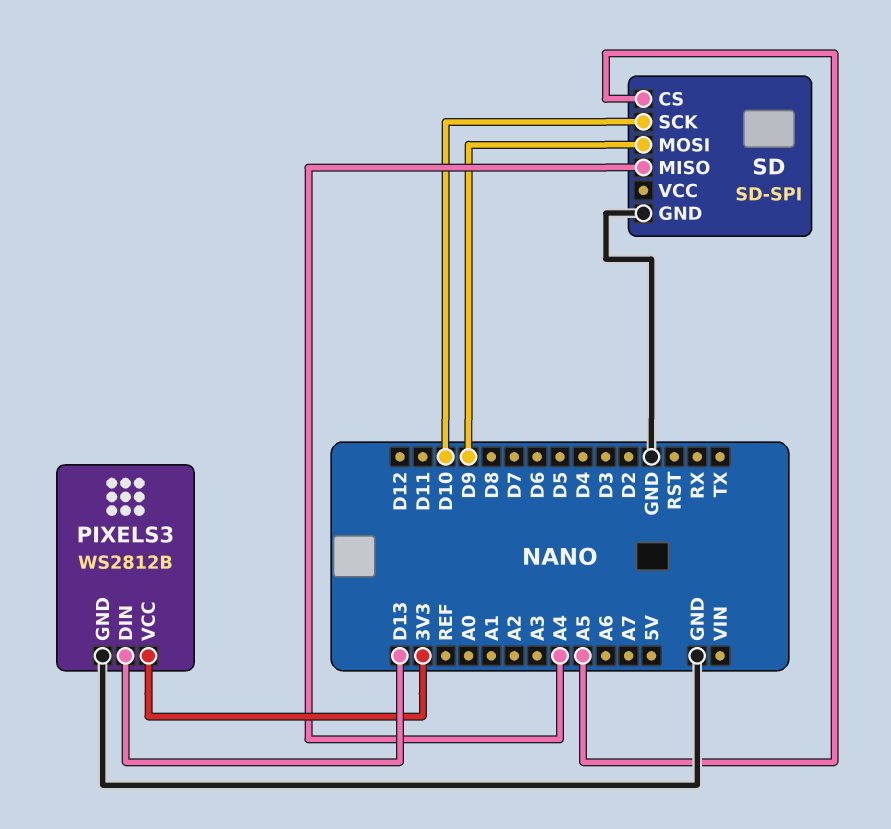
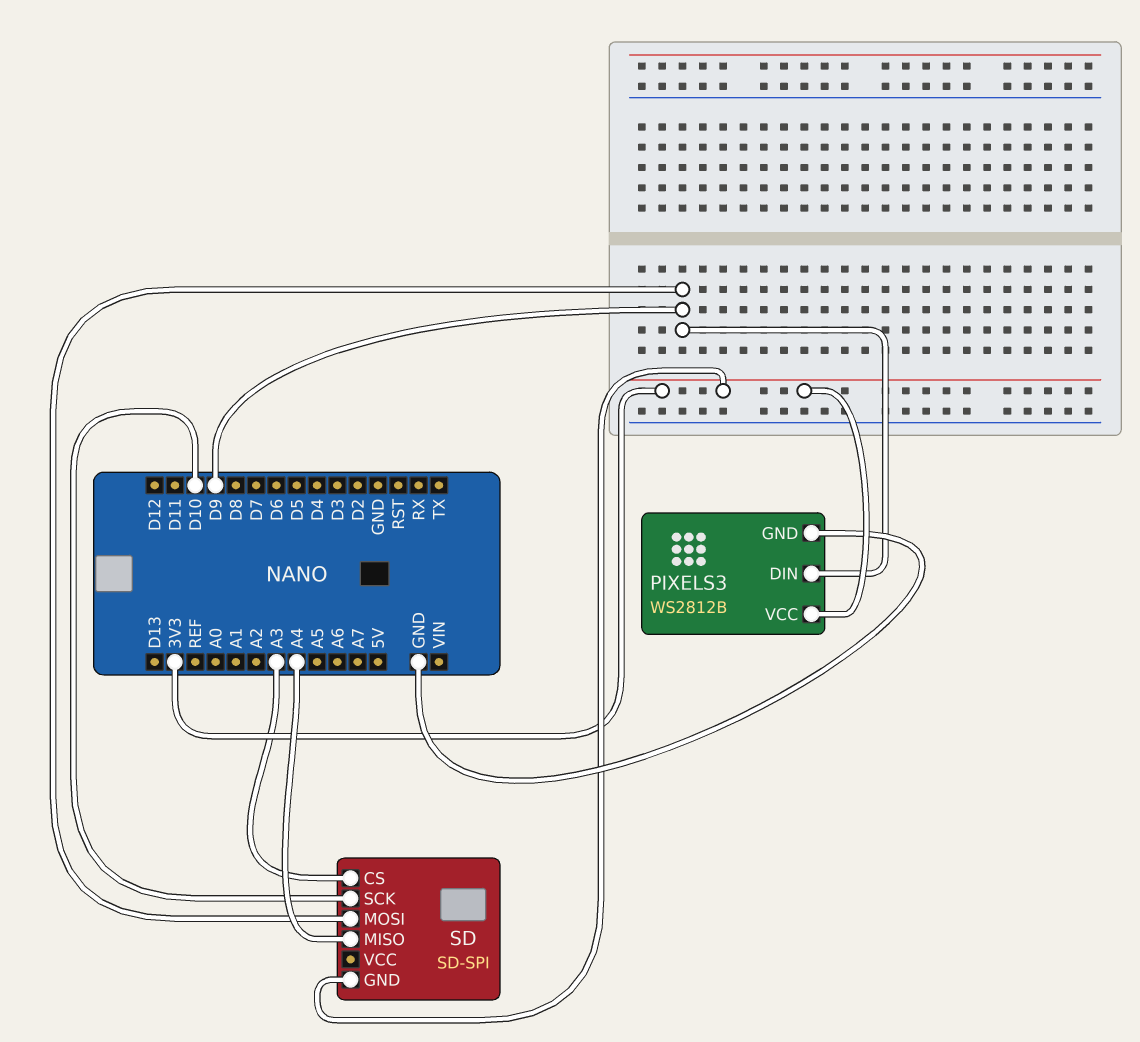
PIXELS3 pin DIN: D13 -> D9
SD pin CS: A5 -> A3
SD pin GND: GND -> 3V3

